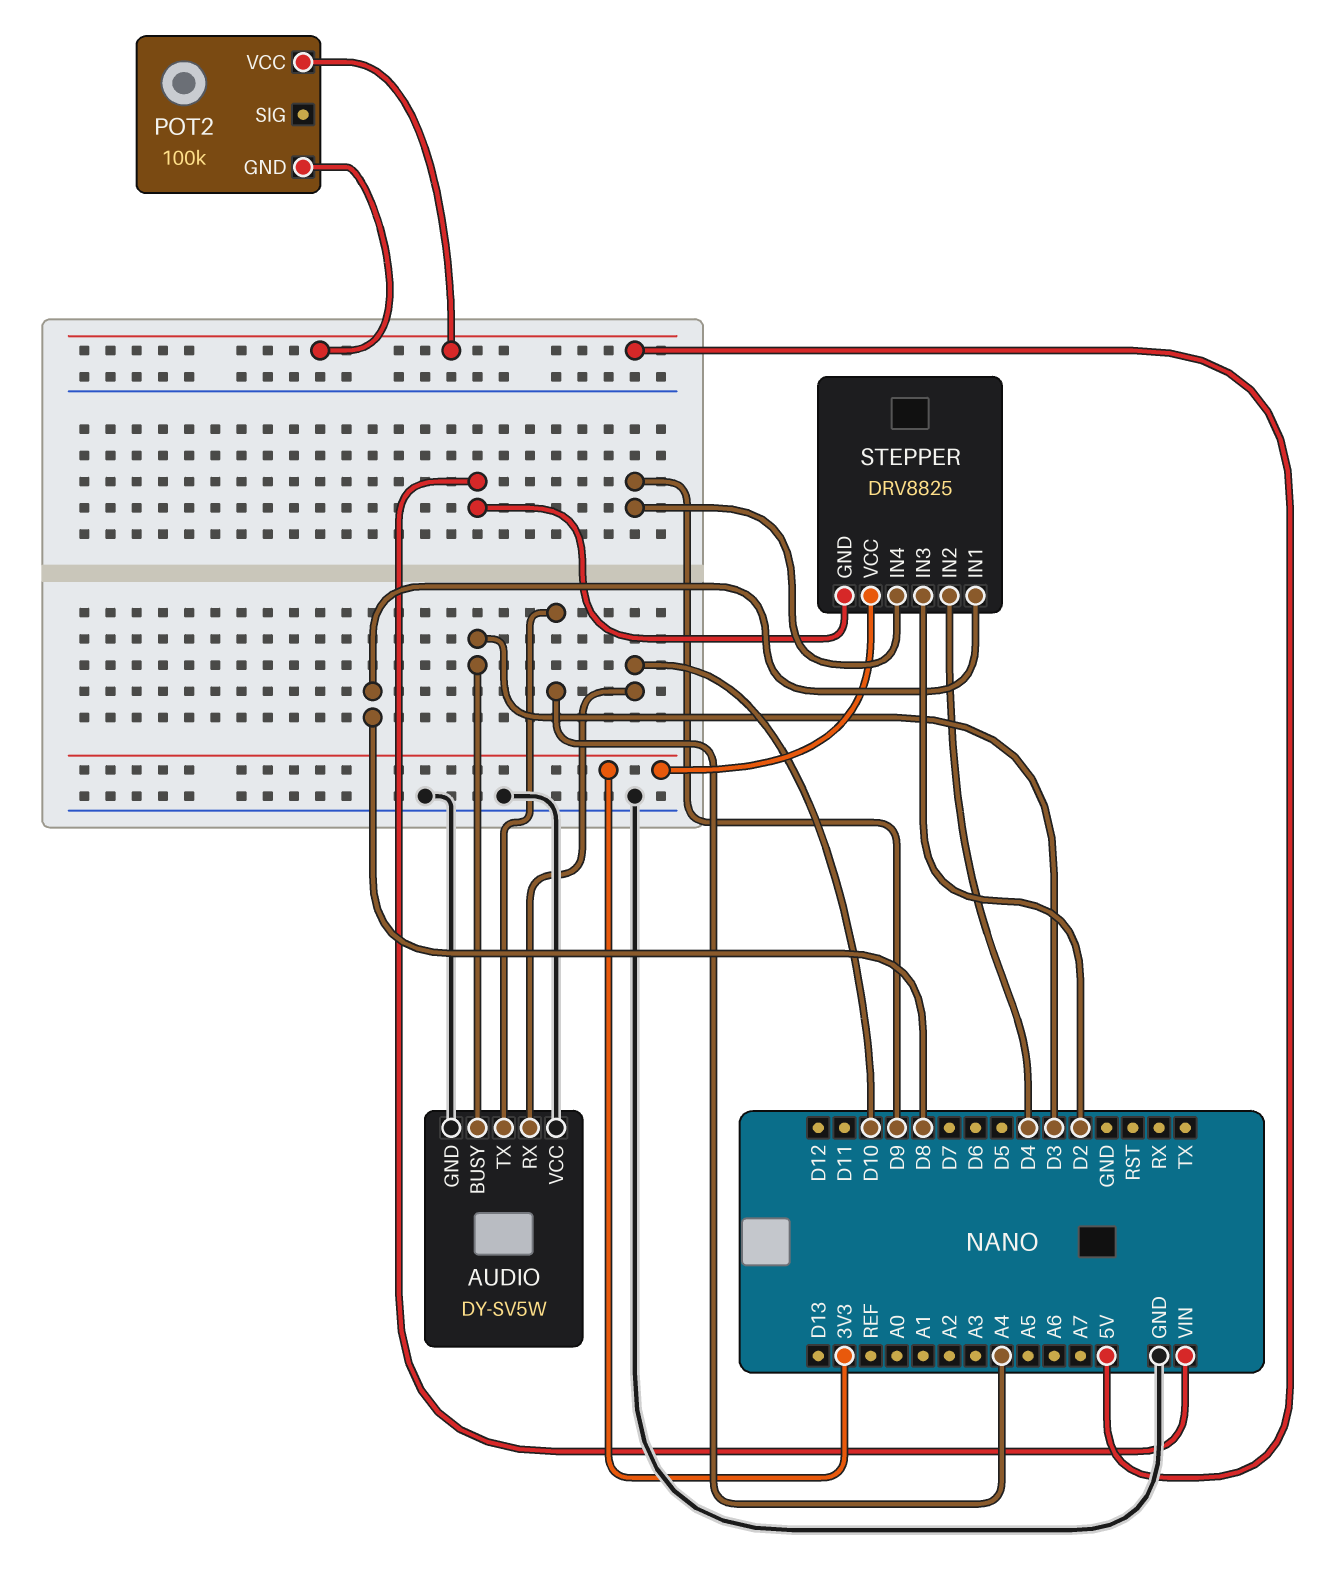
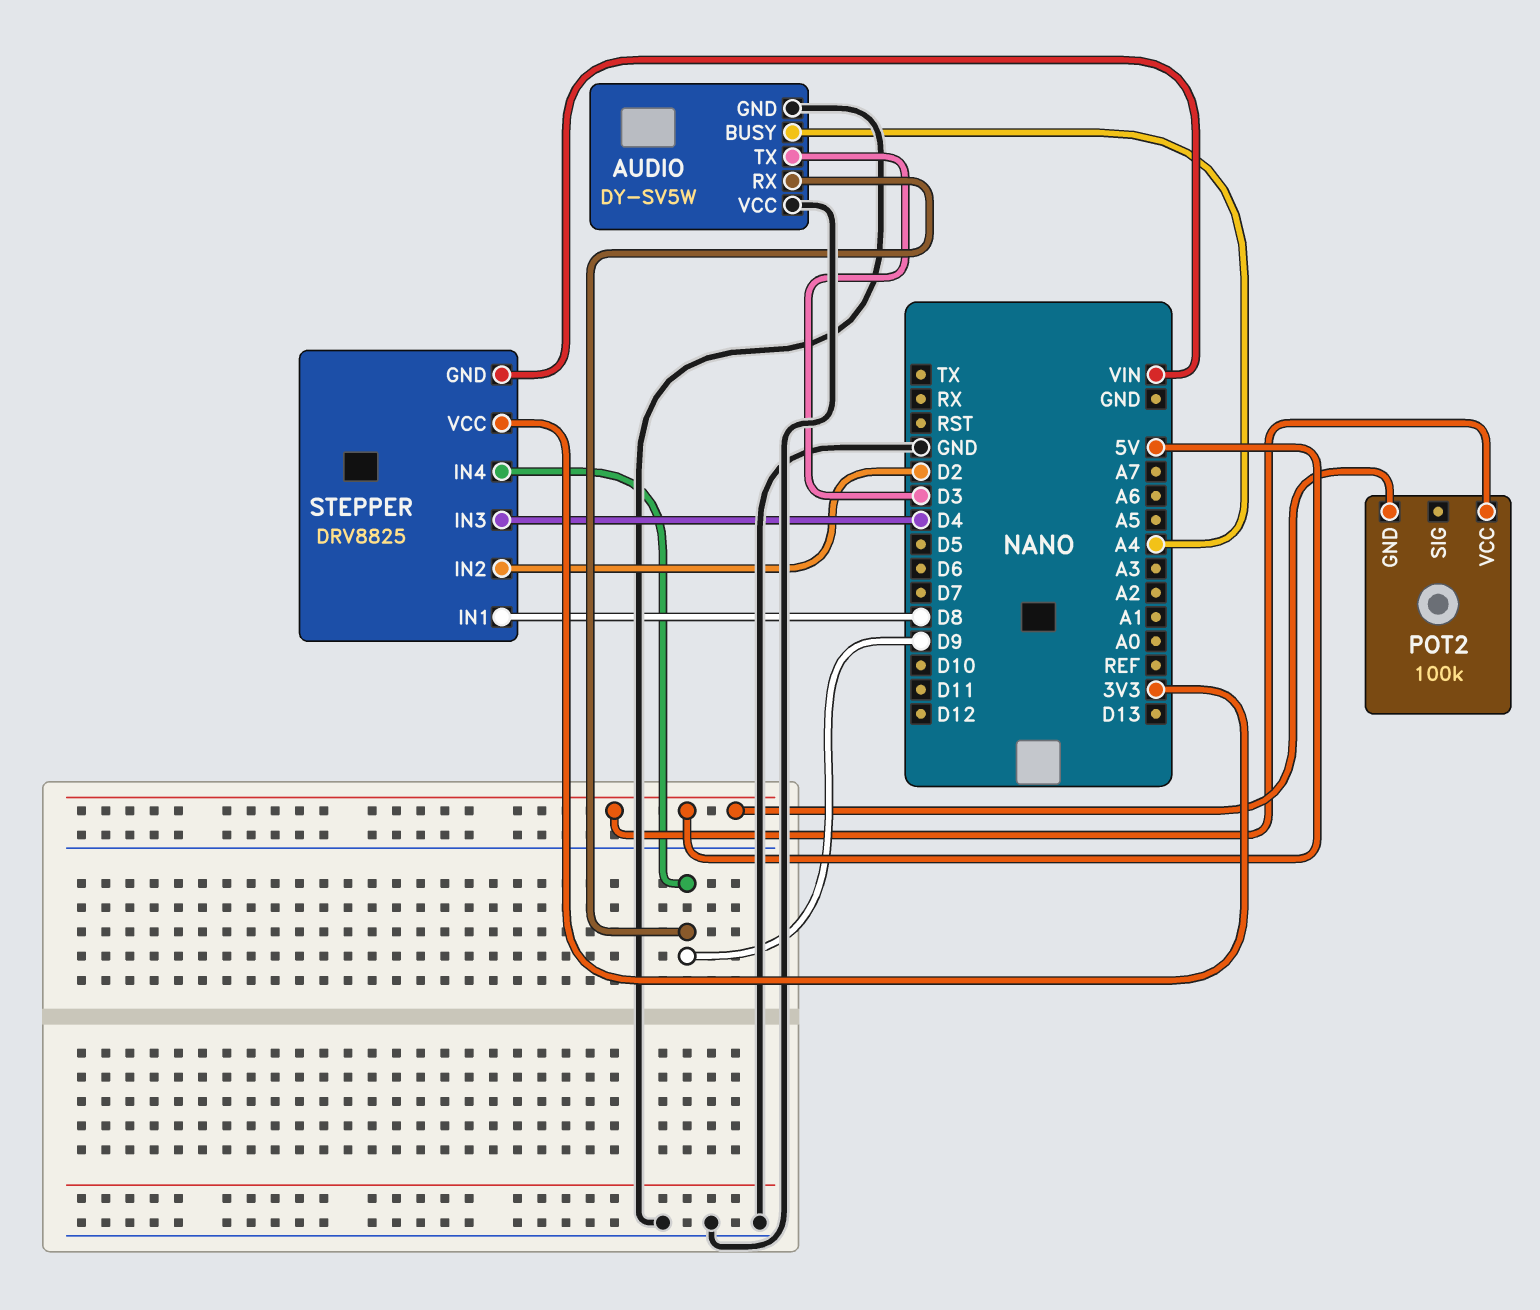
AUDIO pin BUSY: D3 -> A4
AUDIO pin RX: D10 -> D9
AUDIO pin TX: A4 -> D3
STEPPER pin IN2: D4 -> D2
STEPPER pin IN3: D2 -> D4

